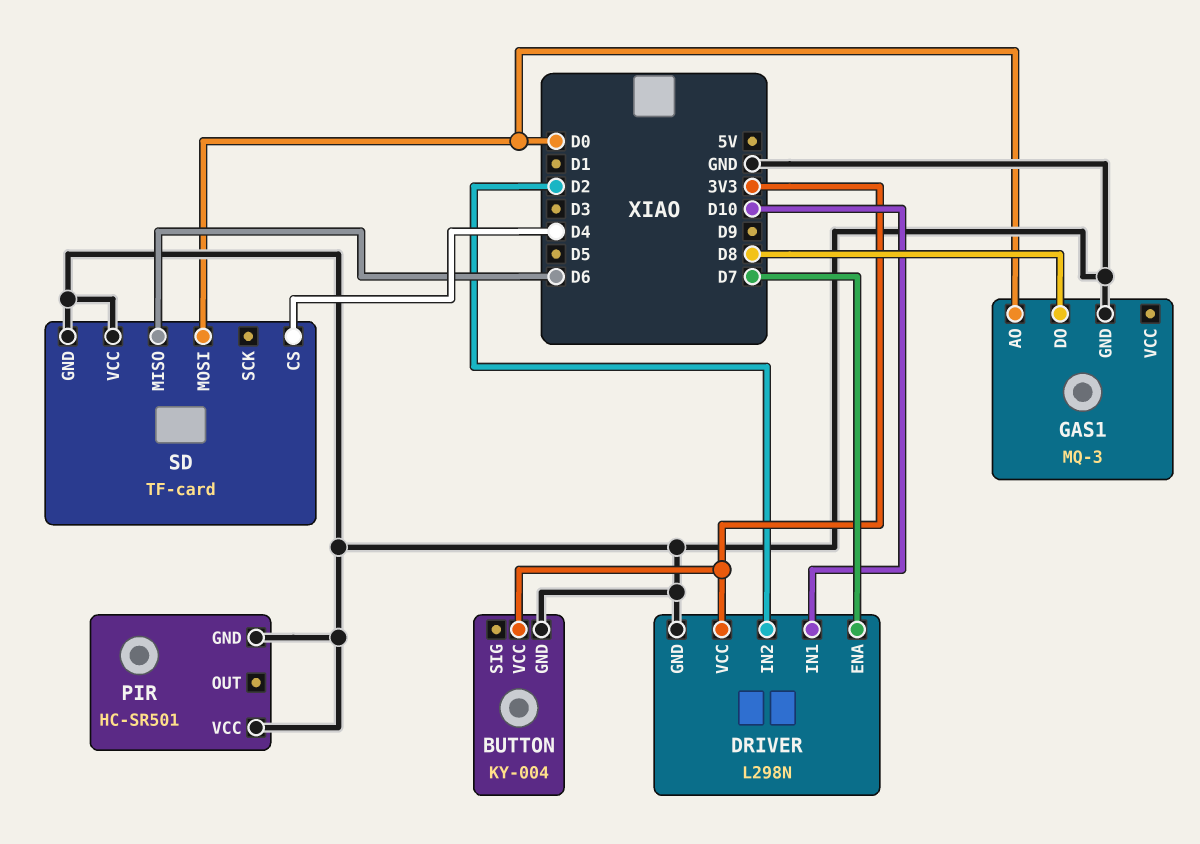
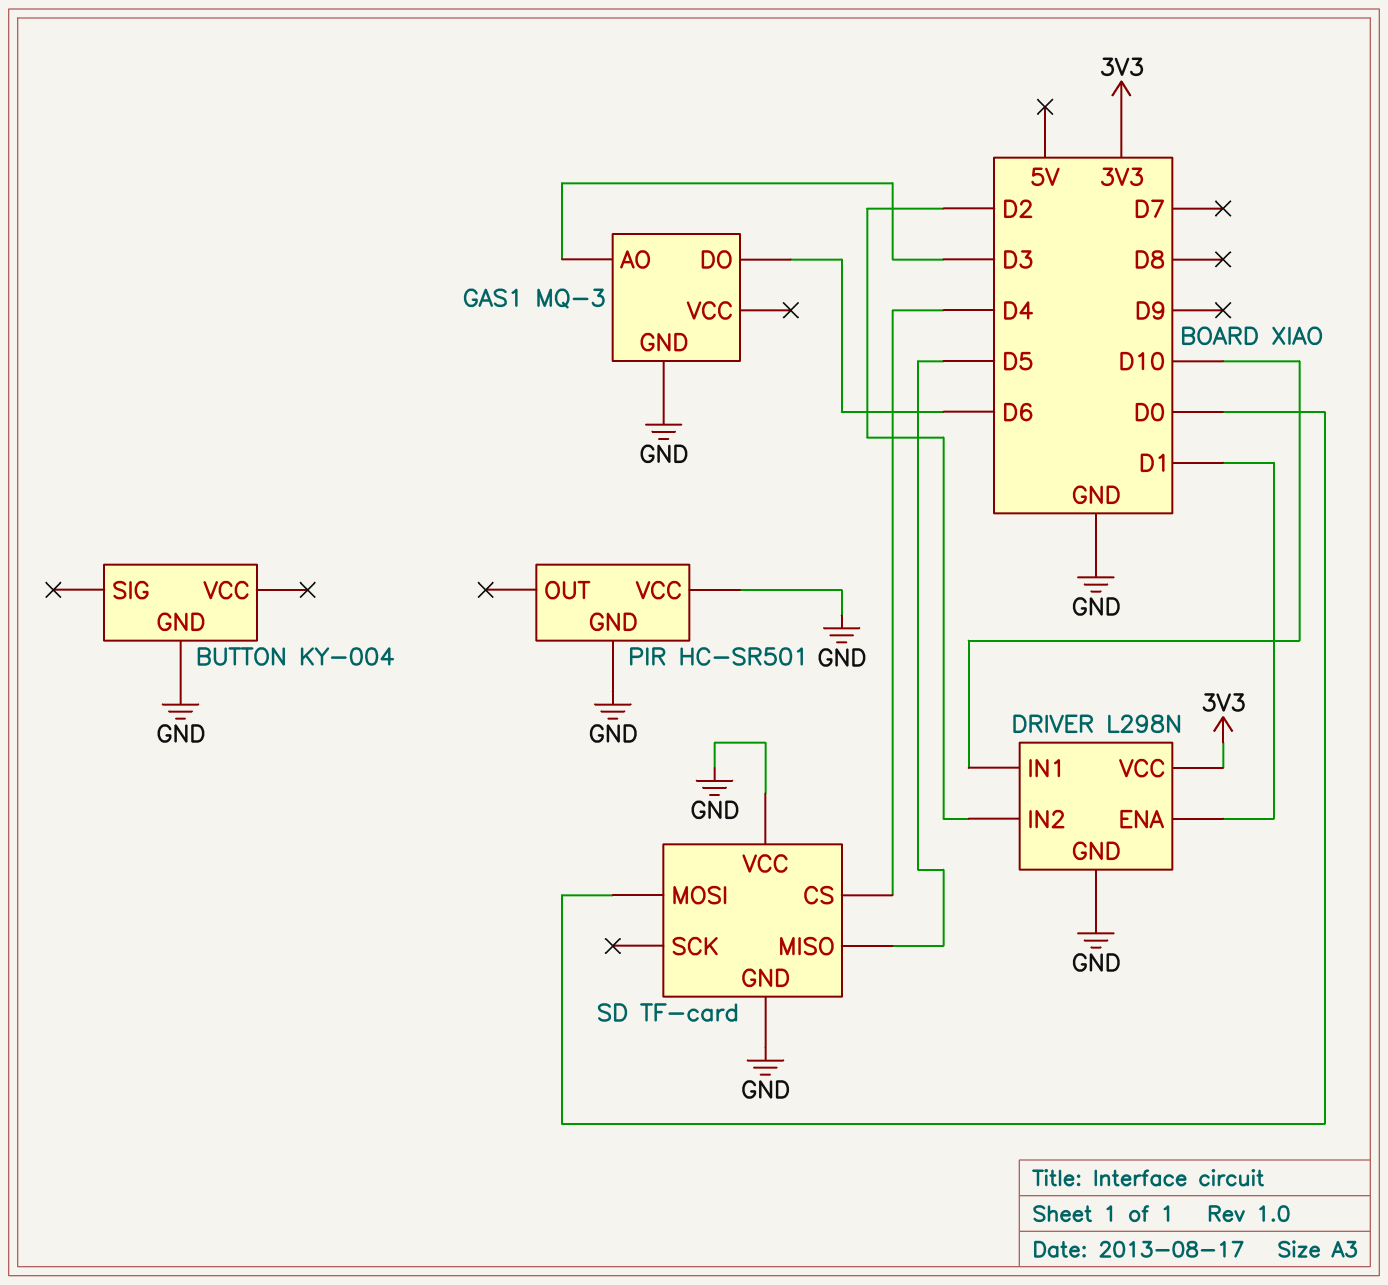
BUTTON pin VCC: 3V3 -> none
DRIVER pin ENA: D7 -> D1
GAS1 pin AO: D0 -> D3
GAS1 pin DO: D8 -> D6
SD pin MISO: D6 -> D5

